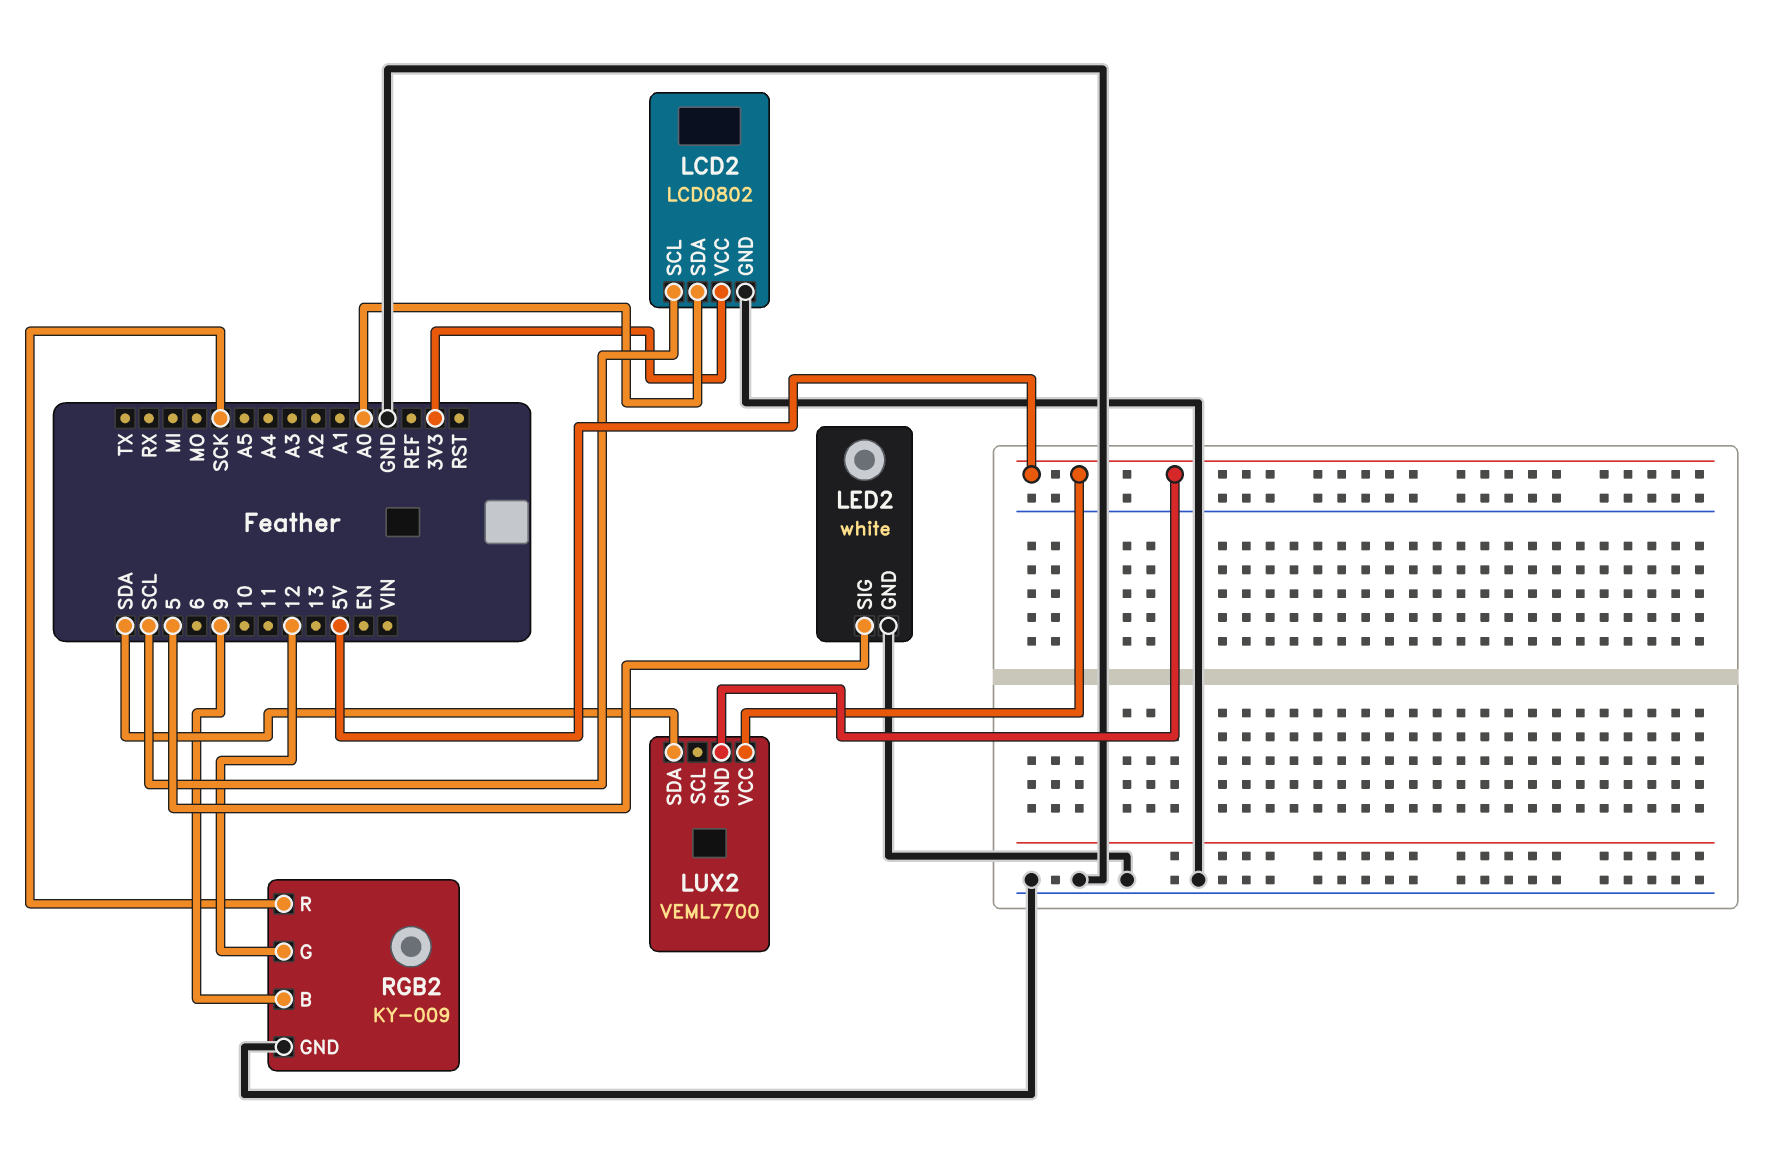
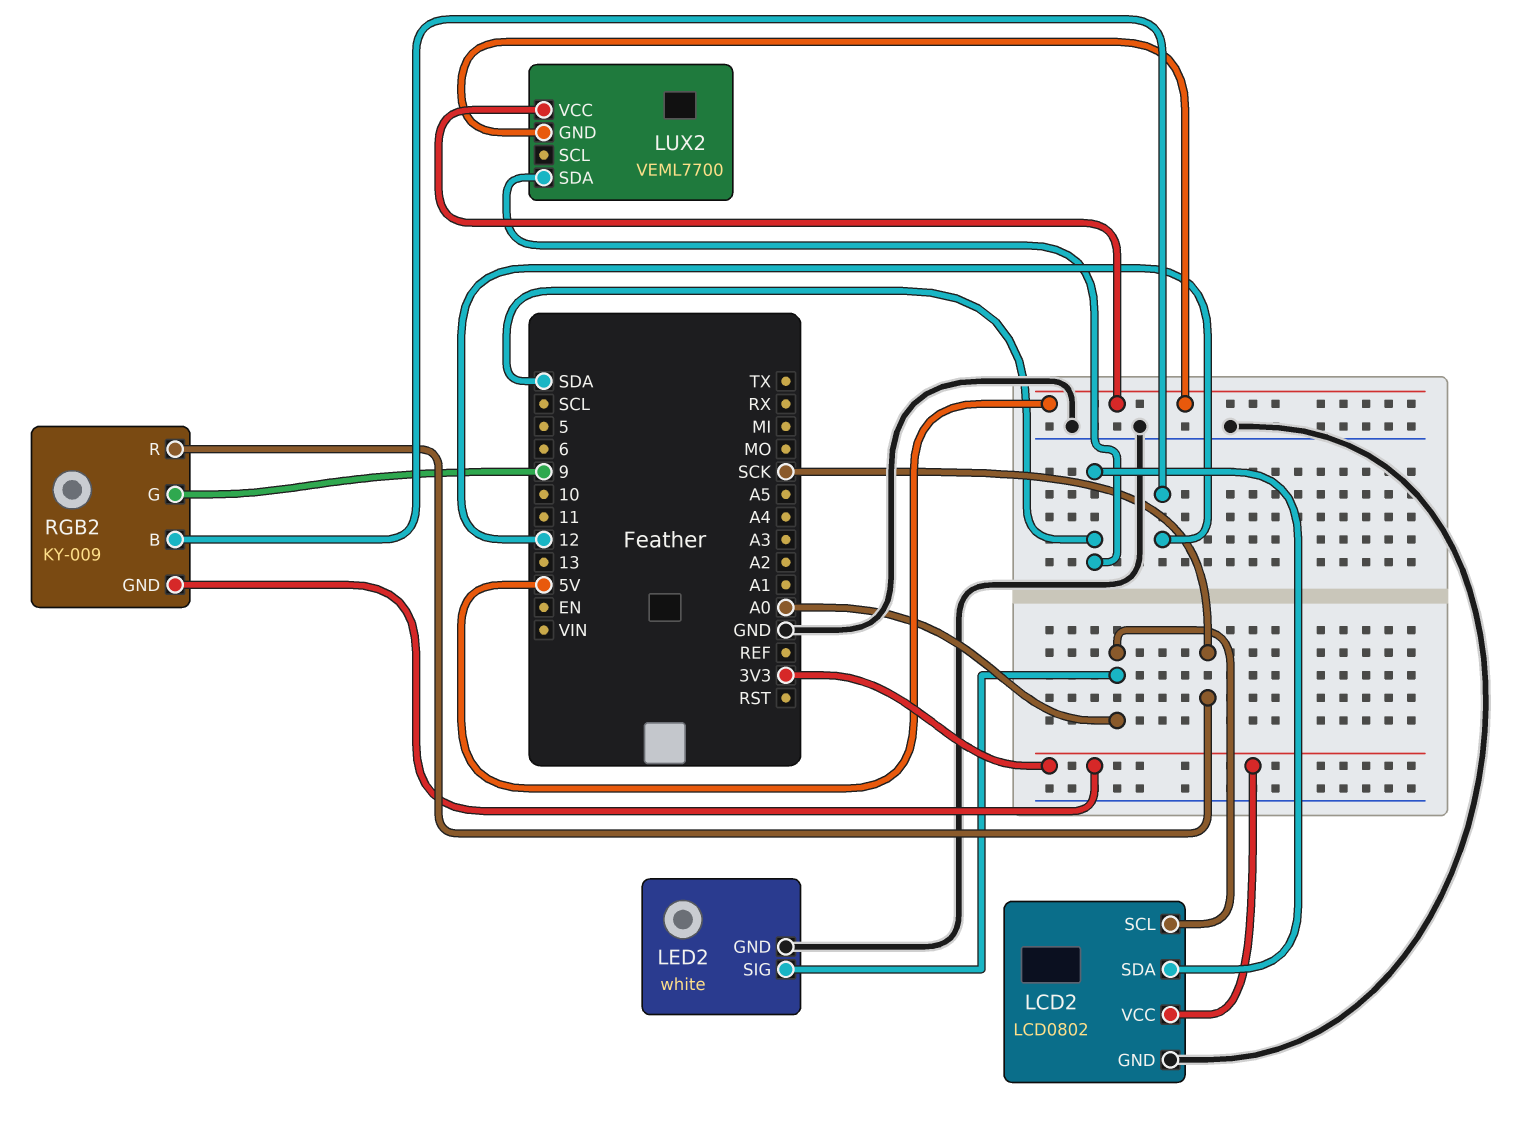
LCD2 pin SCL: SCL -> A0
LCD2 pin SDA: A0 -> SDA
LED2 pin SIG: 5 -> A0
RGB2 pin B: 9 -> 12
RGB2 pin G: 12 -> 9
RGB2 pin GND: GND -> 3V3

